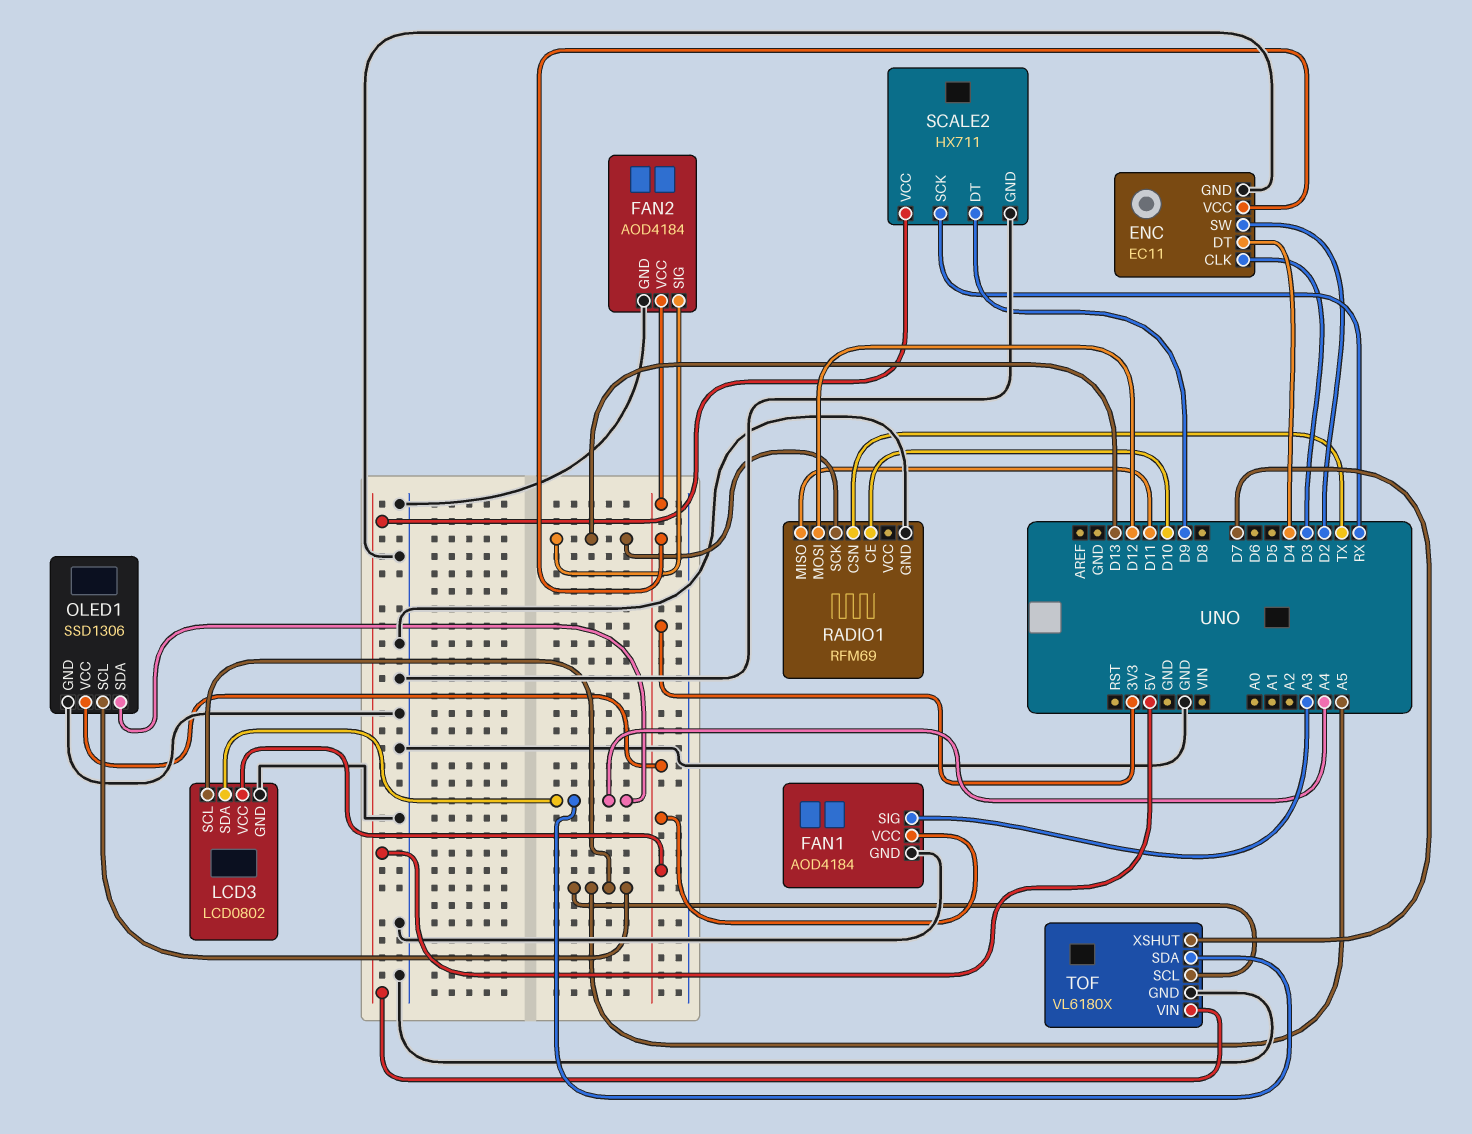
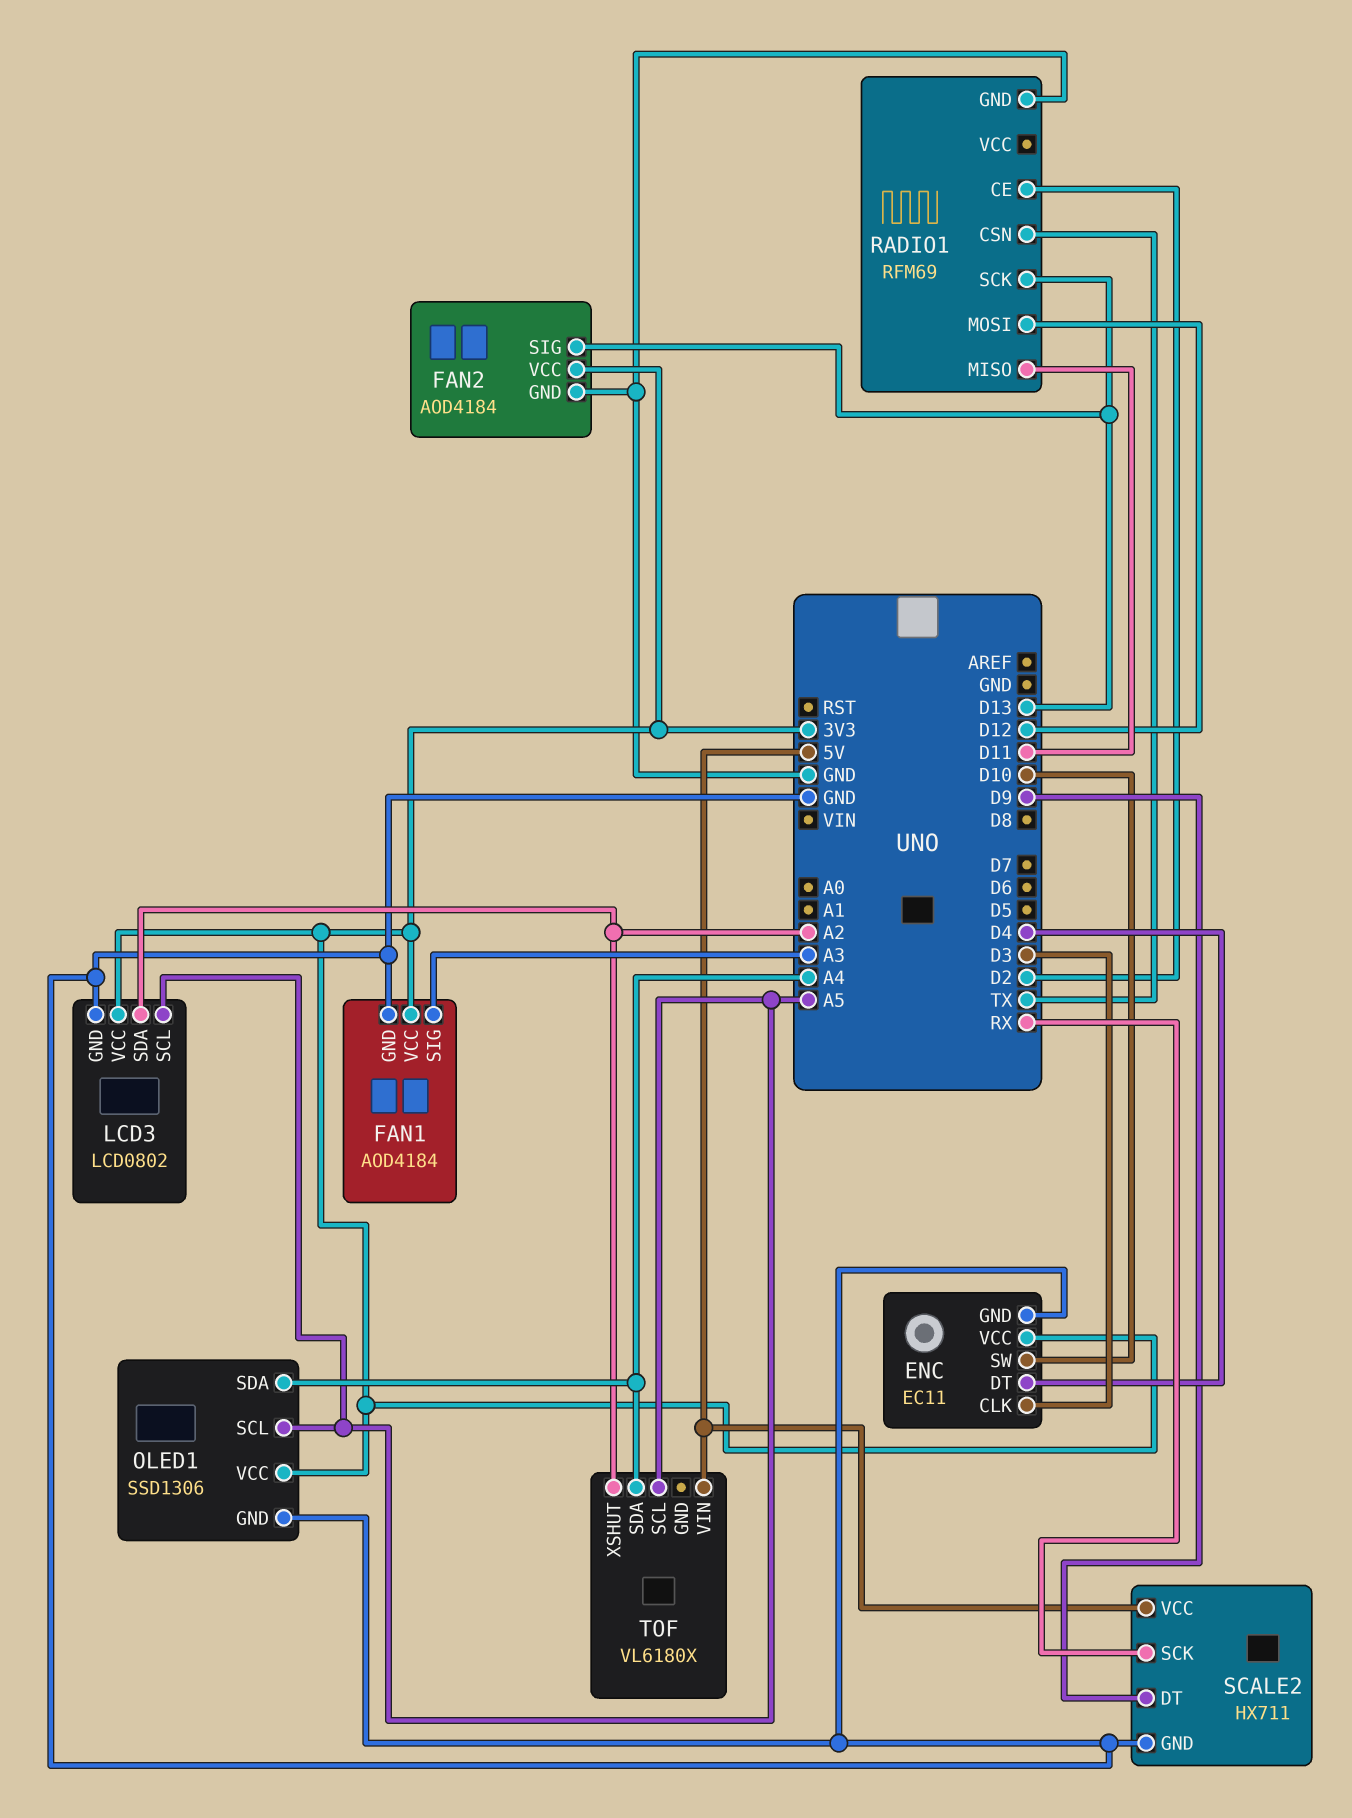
ENC pin SW: D2 -> D10
LCD3 pin SDA: A4 -> A2
RADIO1 pin CE: D10 -> D2
TOF pin GND: GND -> none
TOF pin XSHUT: D7 -> A2

